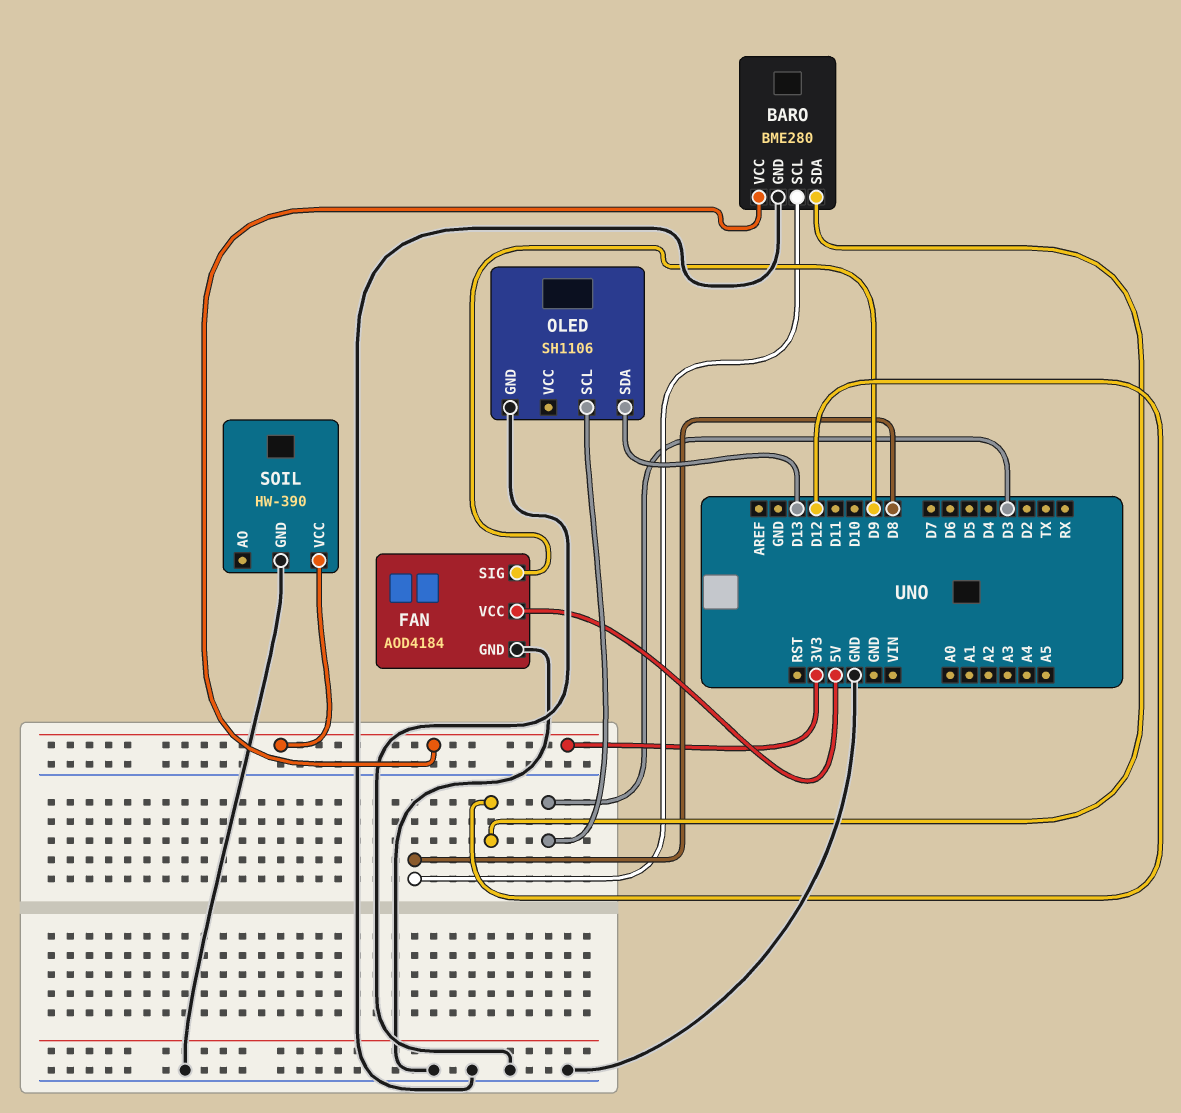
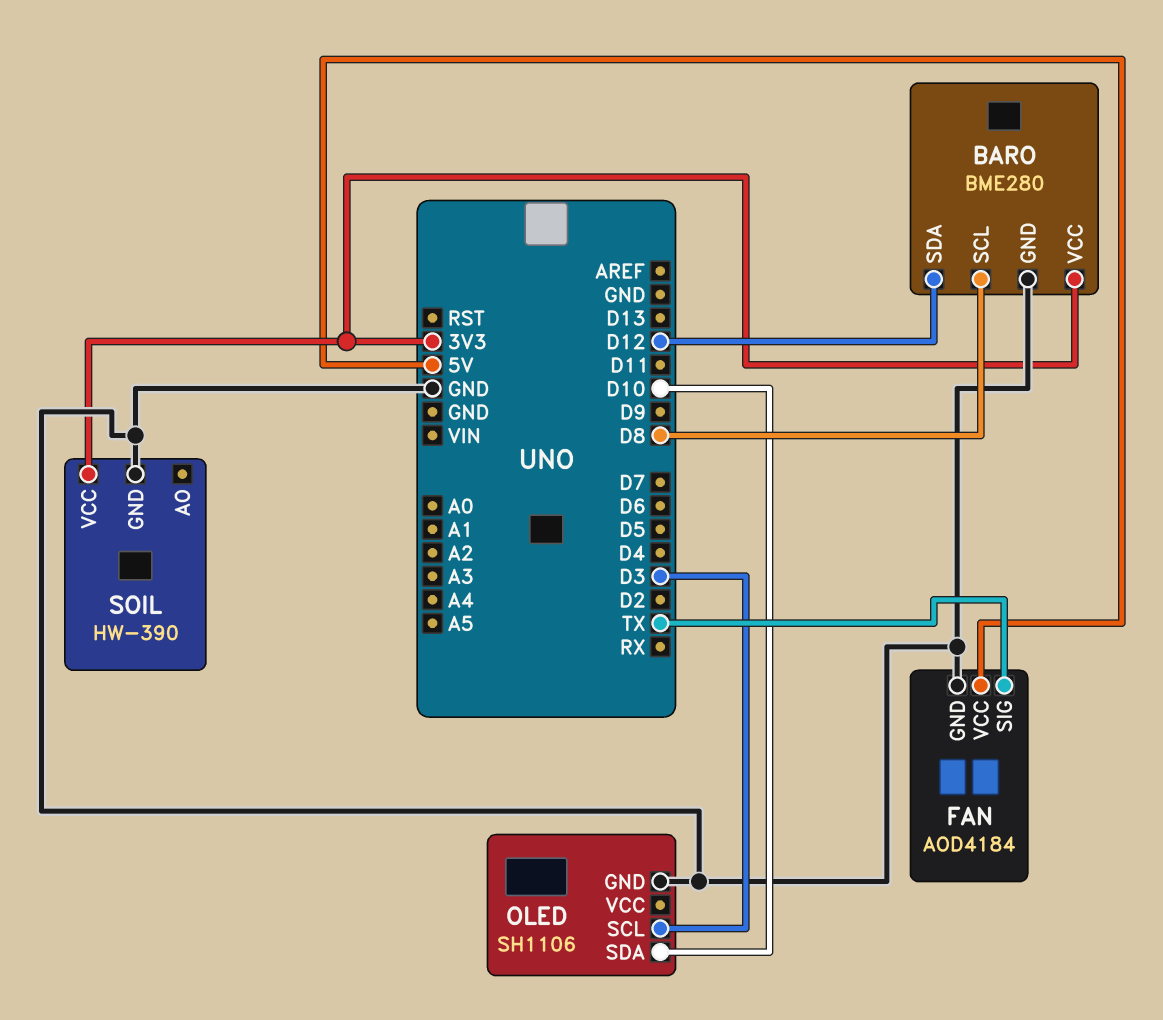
FAN pin SIG: D9 -> TX
OLED pin SDA: D13 -> D10

